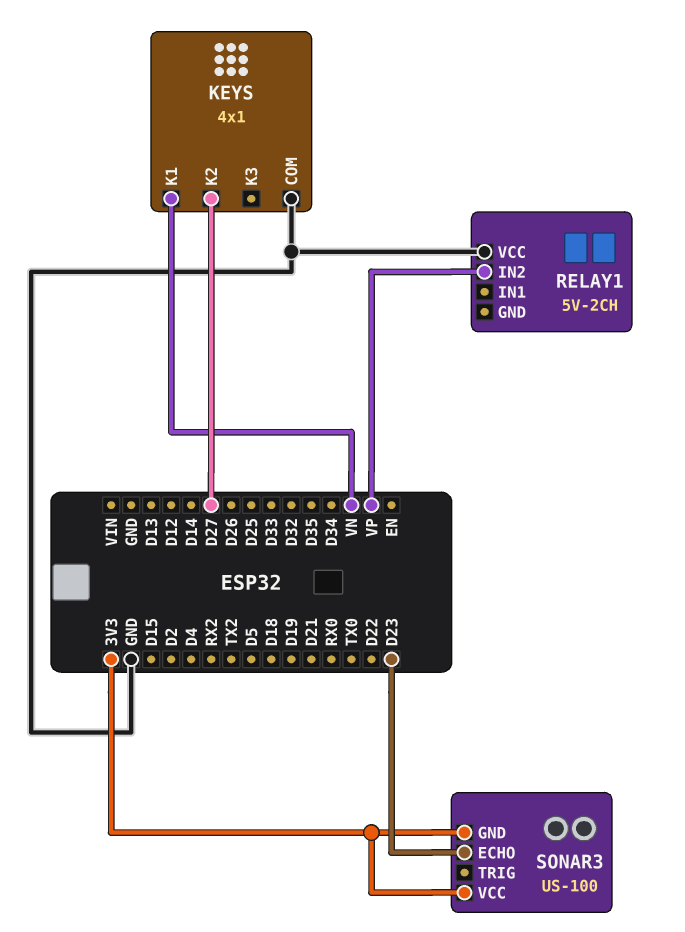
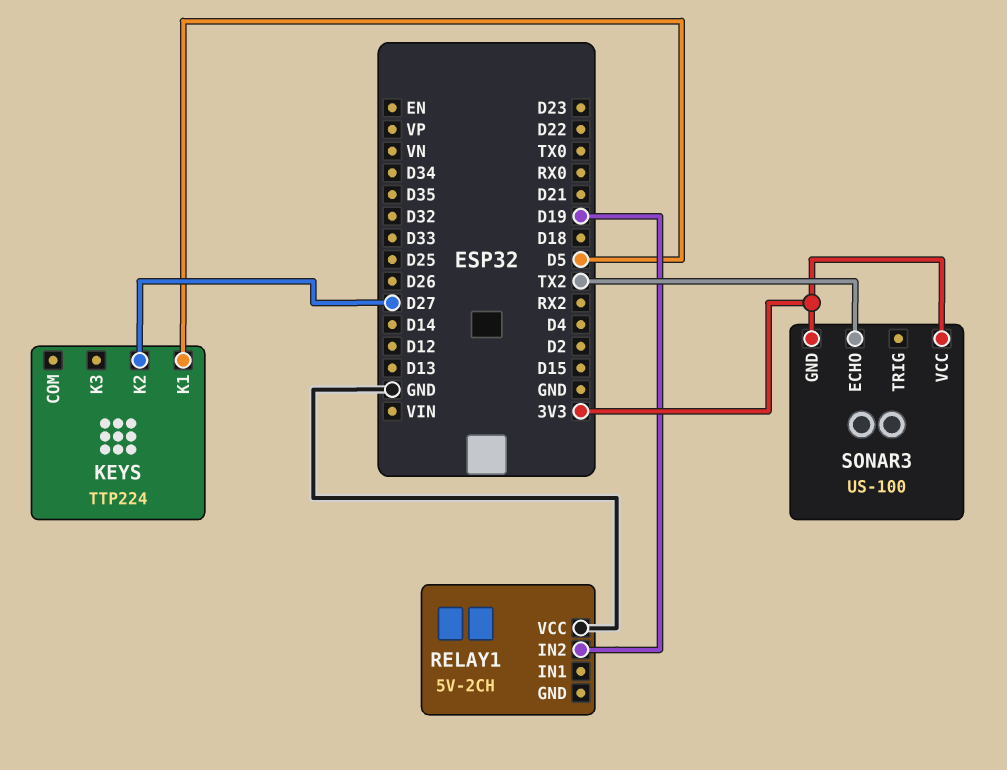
KEYS: 4x1 -> TTP224
KEYS pin COM: GND -> none
KEYS pin K1: VN -> D5
RELAY1 pin IN2: VP -> D19
SONAR3 pin ECHO: D23 -> TX2

